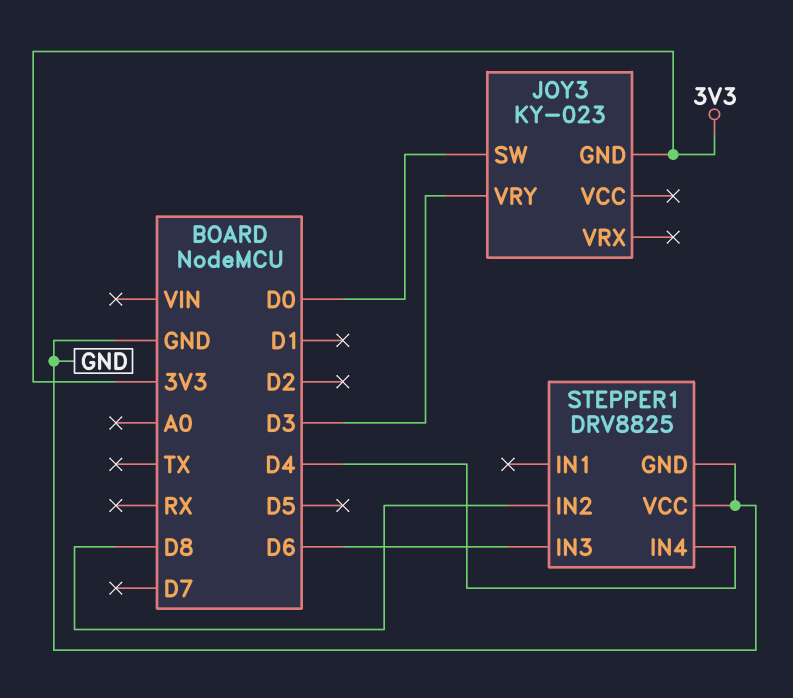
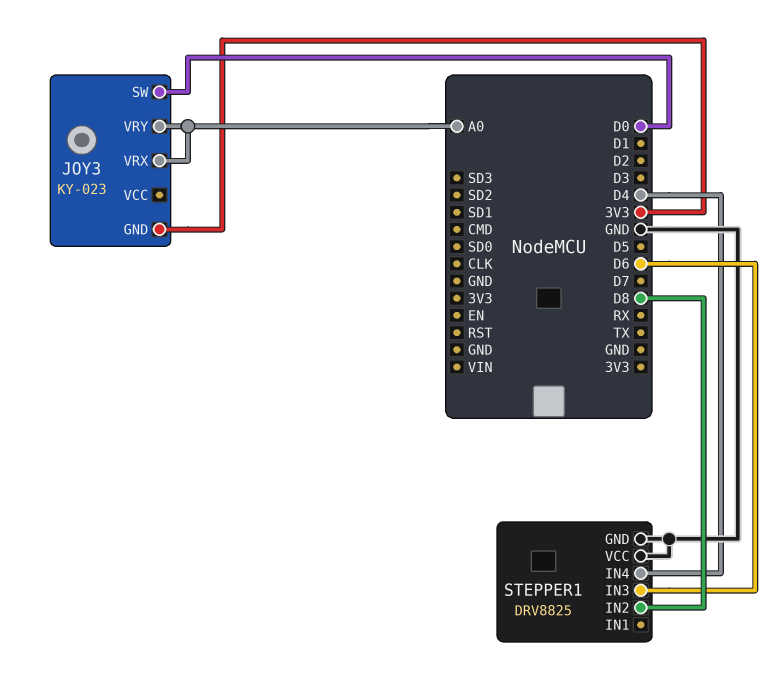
JOY3 pin VRX: none -> A0
JOY3 pin VRY: D3 -> A0

